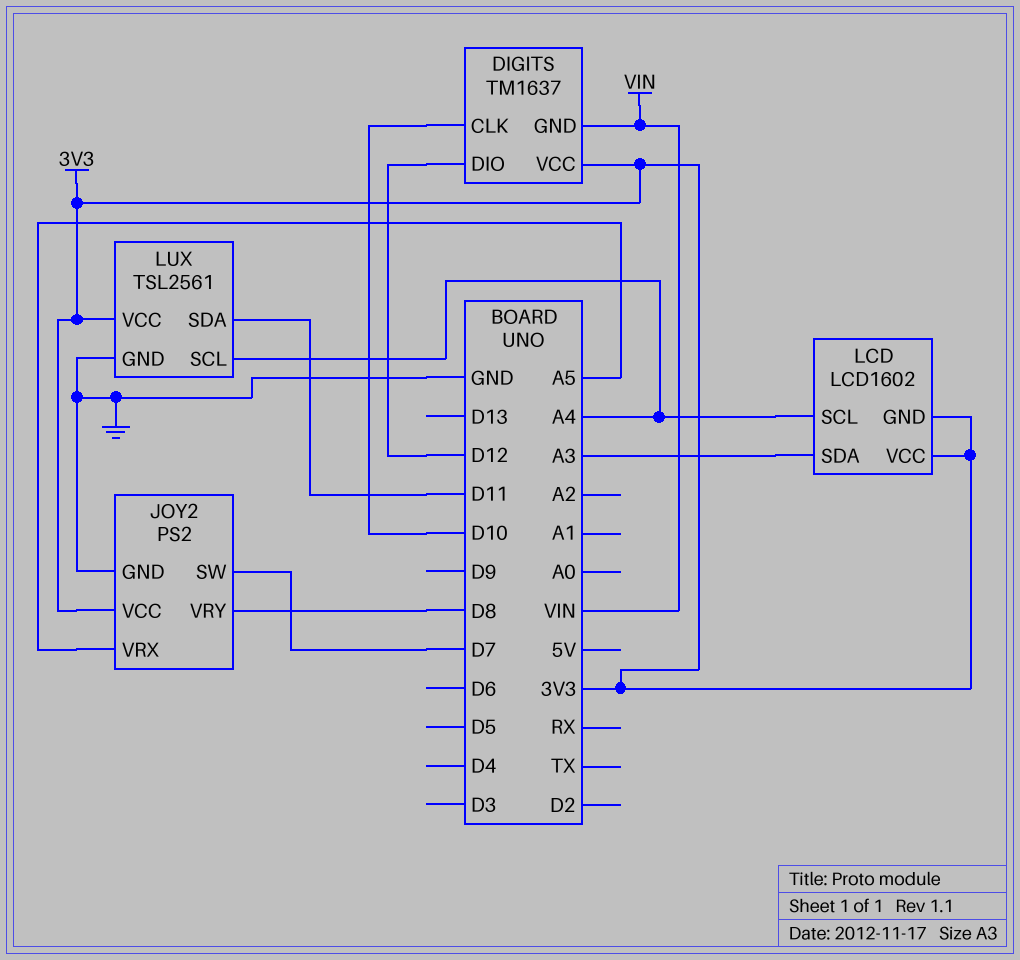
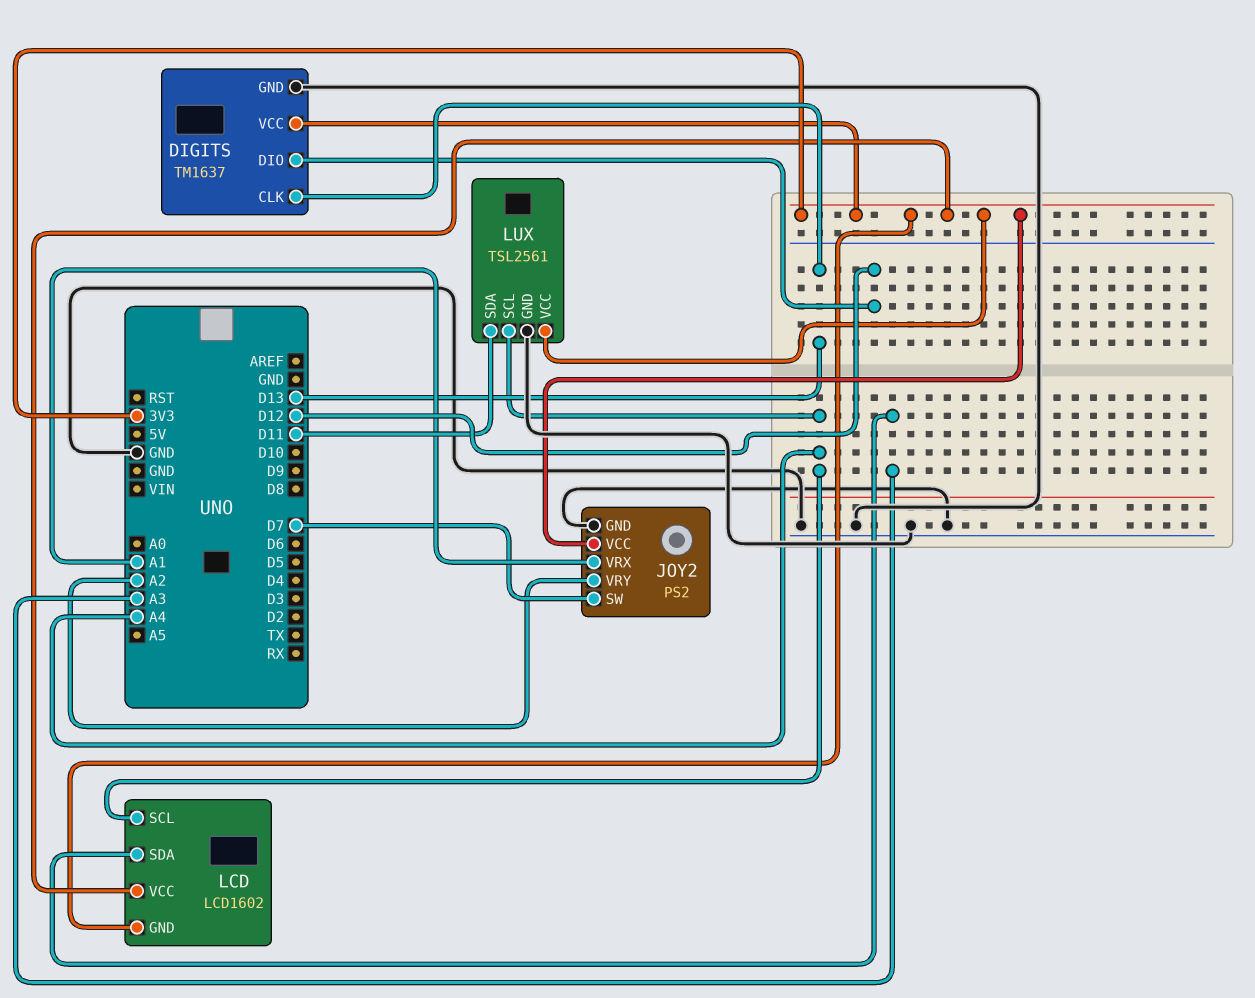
DIGITS pin CLK: D10 -> D13
DIGITS pin GND: VIN -> GND
JOY2 pin VRX: A5 -> A1
JOY2 pin VRY: D8 -> A2

